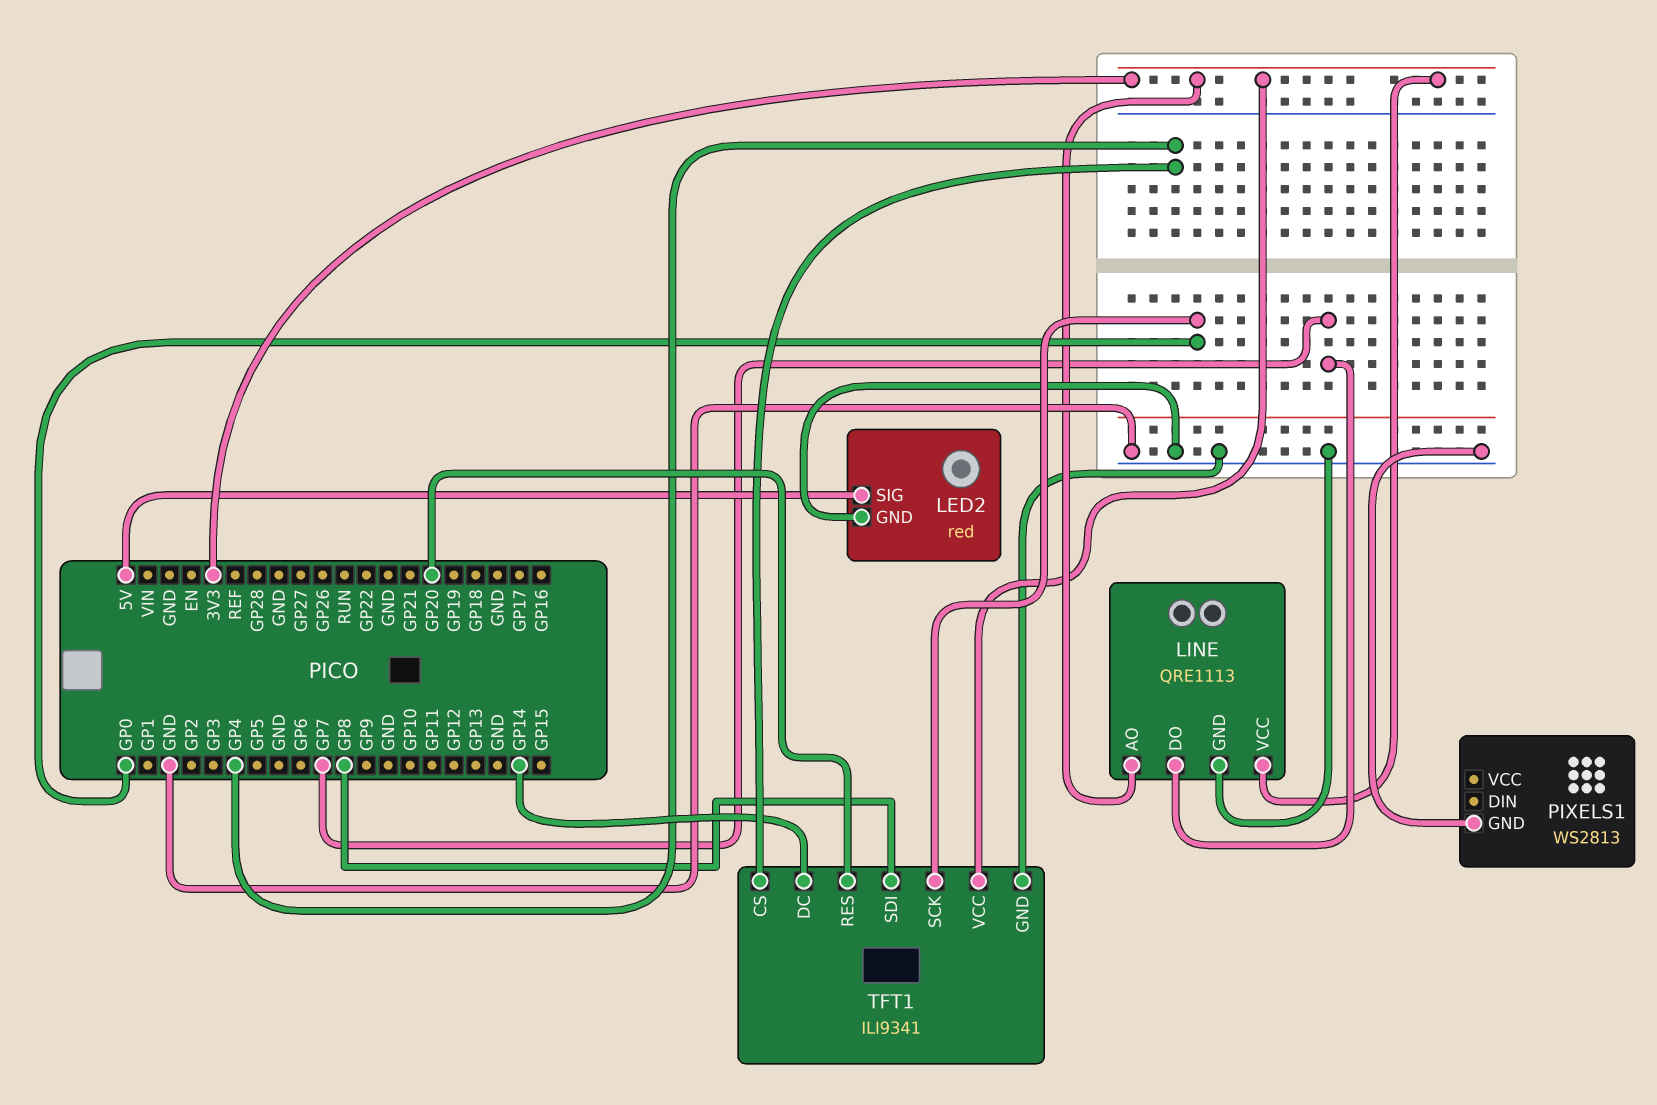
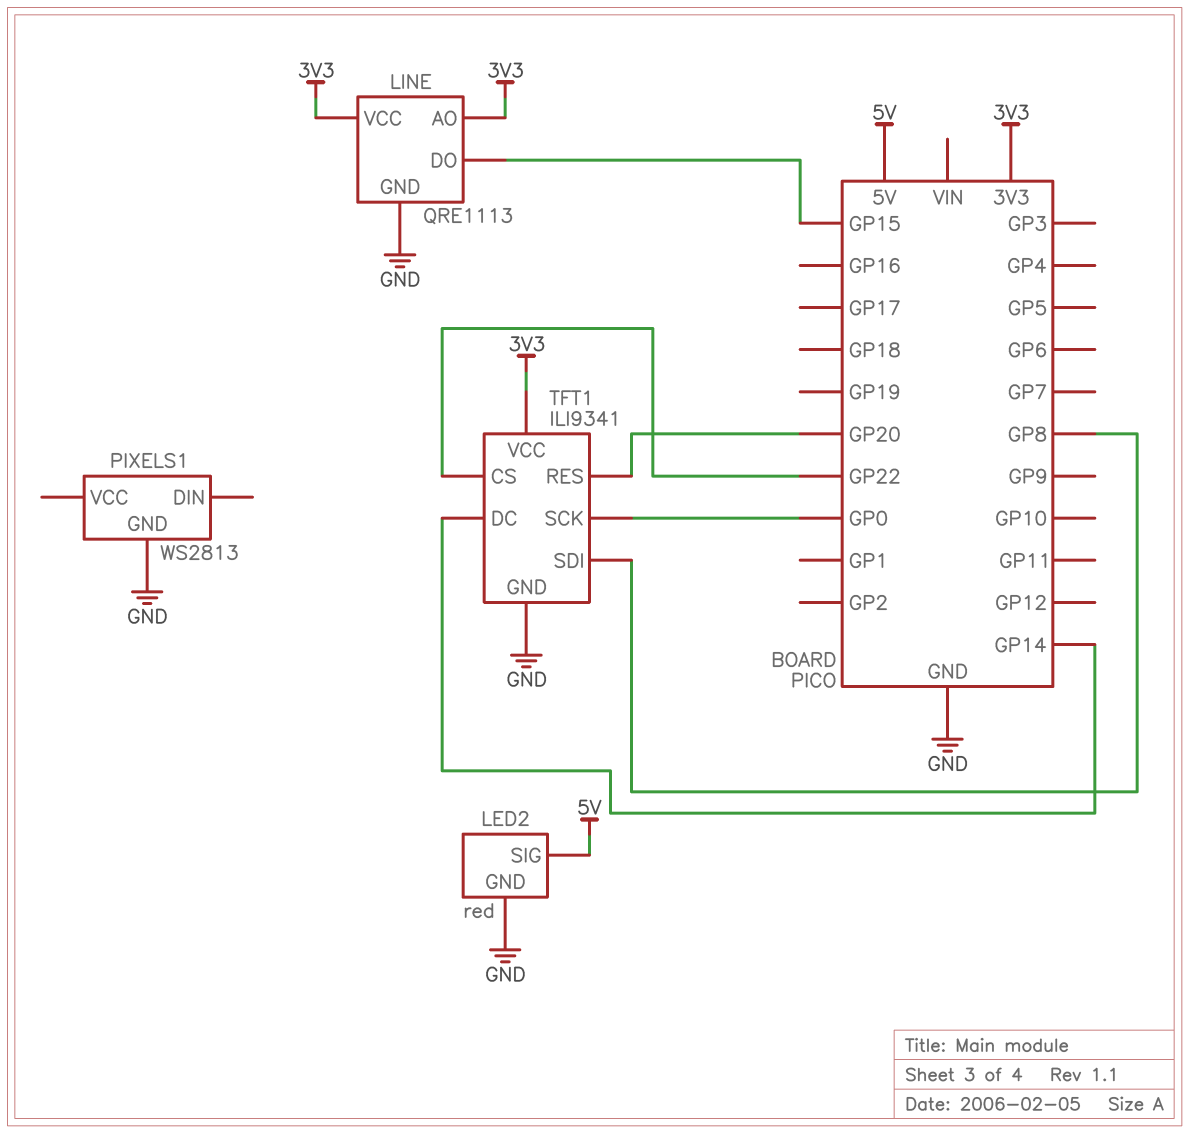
LINE pin DO: GP7 -> GP15
TFT1 pin CS: GP4 -> GP22

